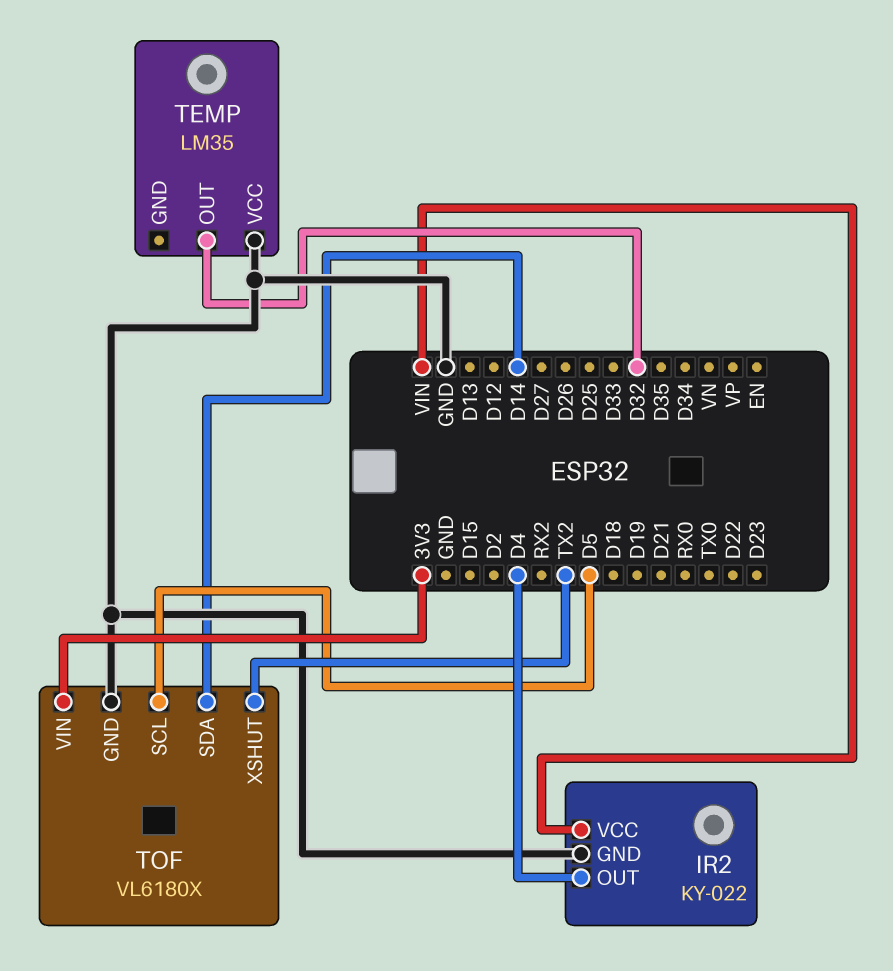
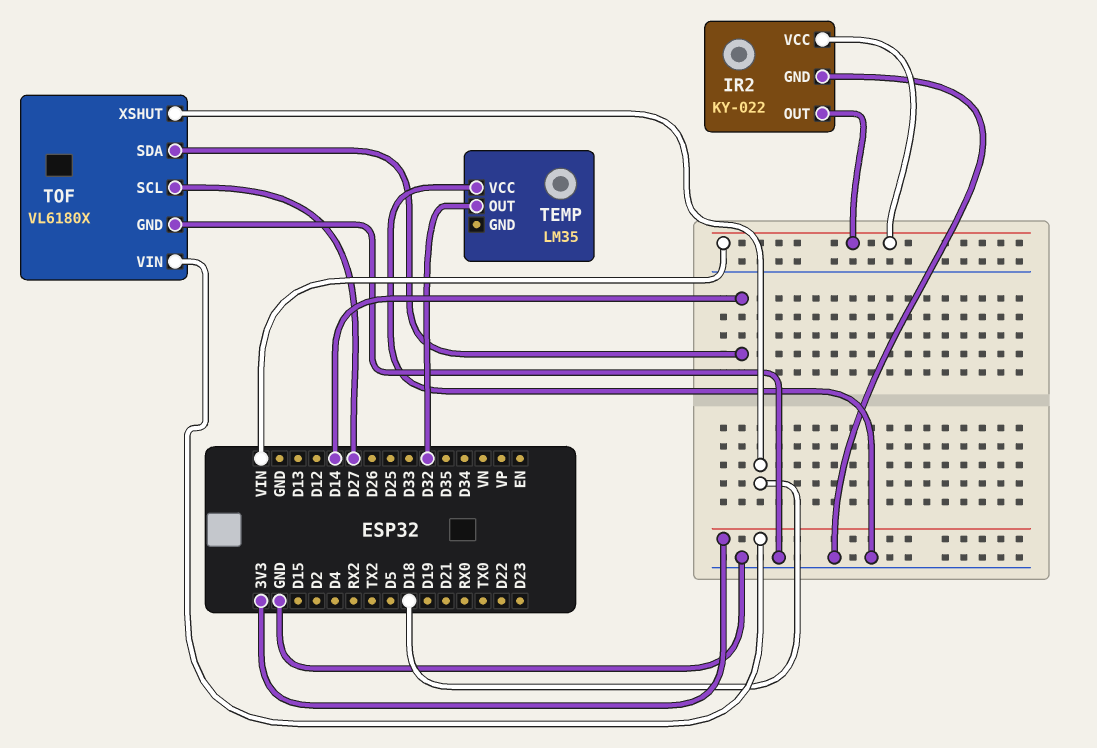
IR2 pin OUT: D4 -> VIN
TOF pin SCL: D5 -> D27
TOF pin XSHUT: TX2 -> D18

